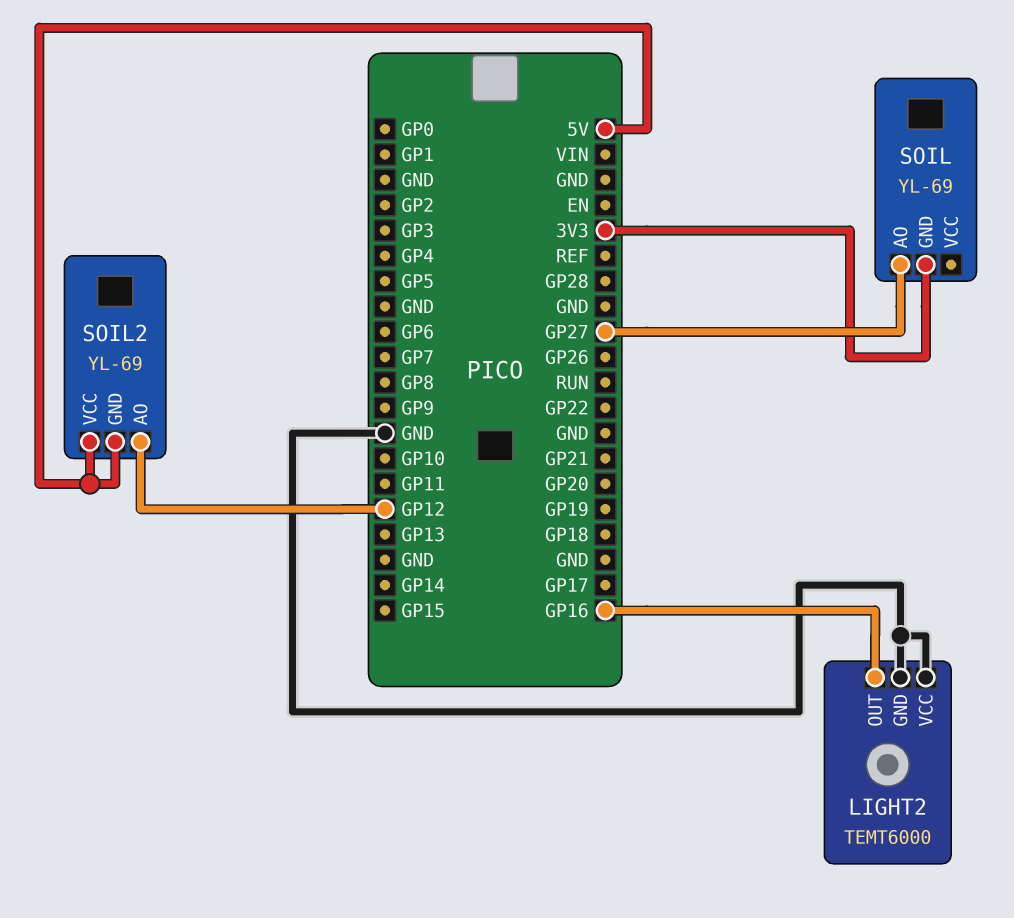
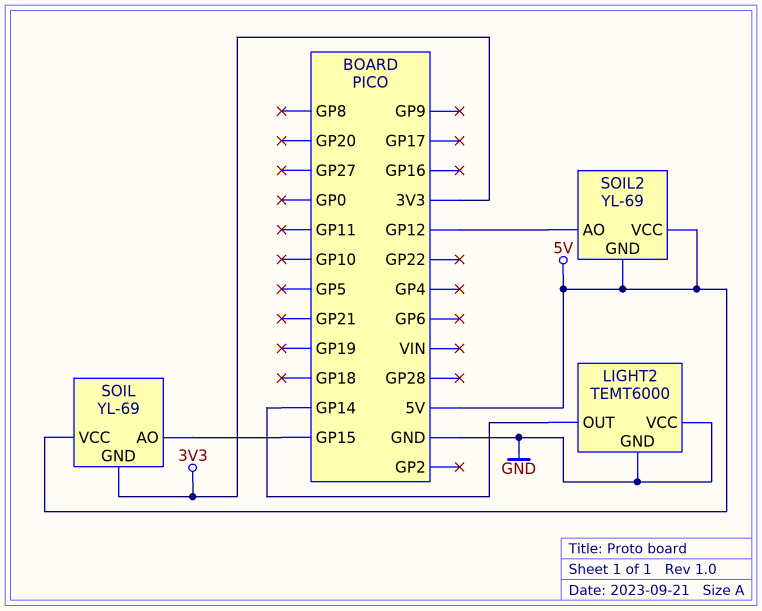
LIGHT2 pin OUT: GP16 -> GP14
SOIL pin AO: GP27 -> GP15
SOIL pin VCC: none -> 5V

